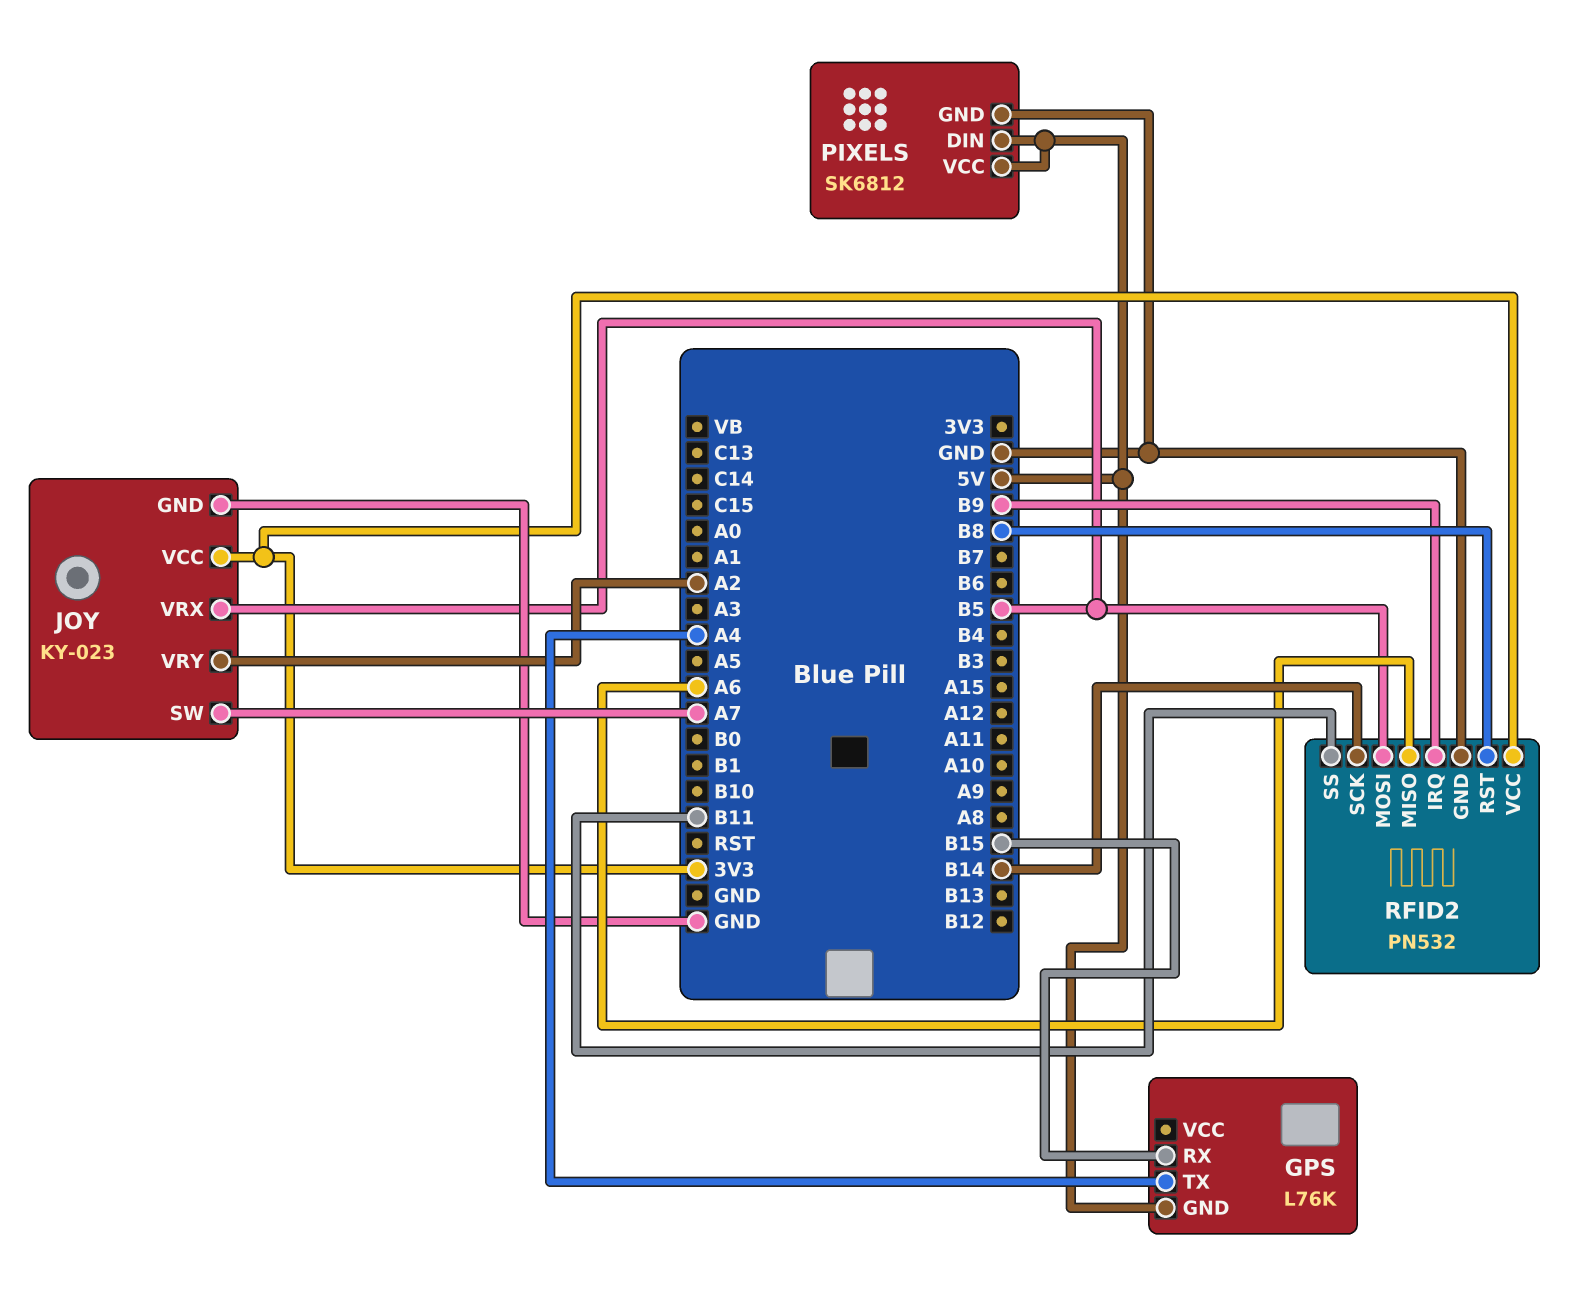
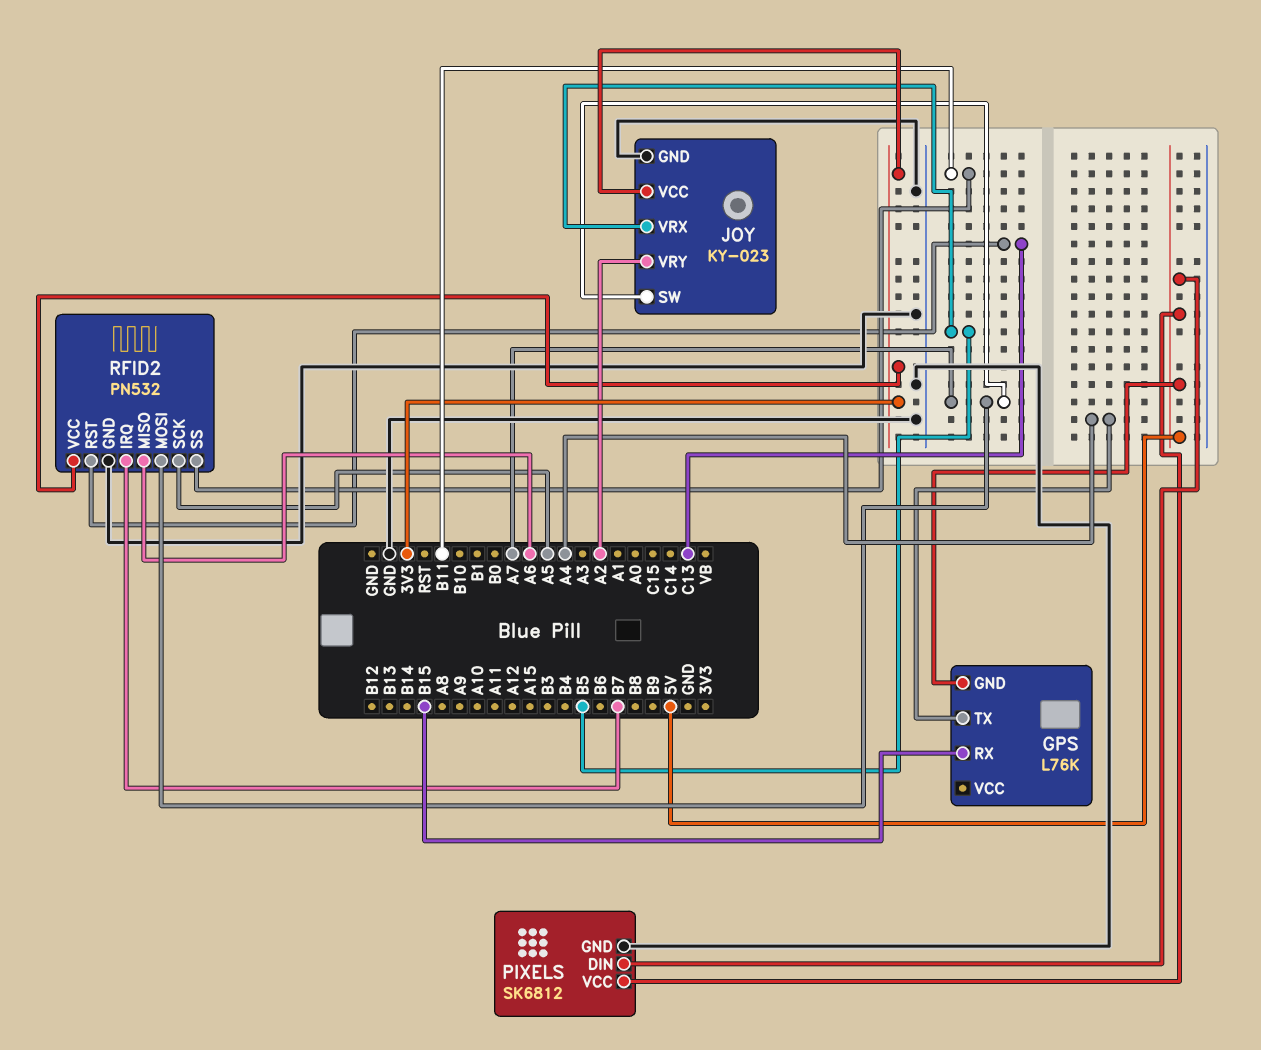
RFID2 pin IRQ: B9 -> B7
RFID2 pin MOSI: B5 -> A7
RFID2 pin RST: B8 -> C13
RFID2 pin SCK: B14 -> A5

